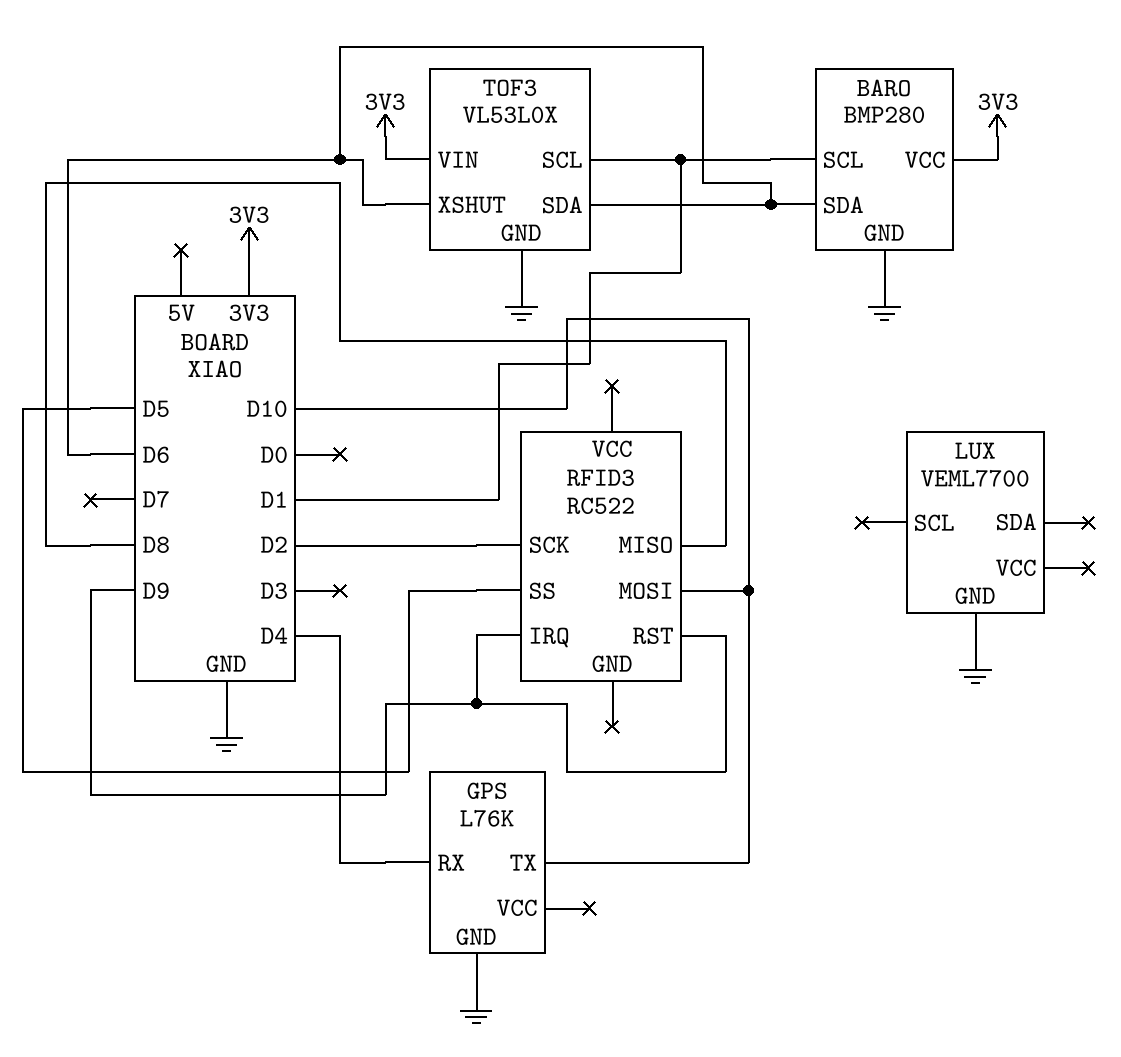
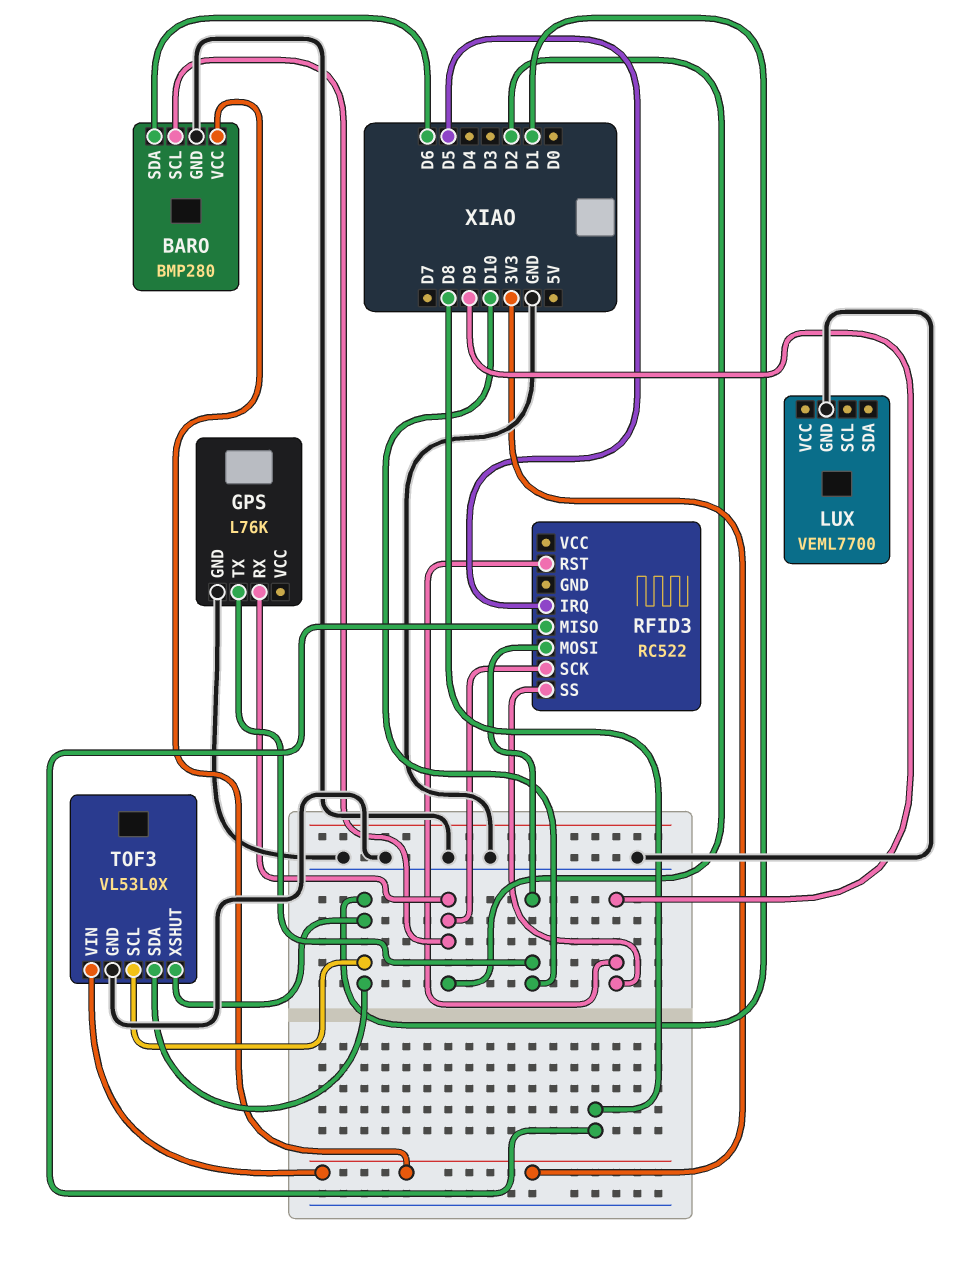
BARO pin SCL: D1 -> D2
GPS pin RX: D4 -> D2
RFID3 pin IRQ: D9 -> D5
RFID3 pin SS: D5 -> D9
TOF3 pin SDA: D6 -> D1
TOF3 pin XSHUT: D6 -> D1

